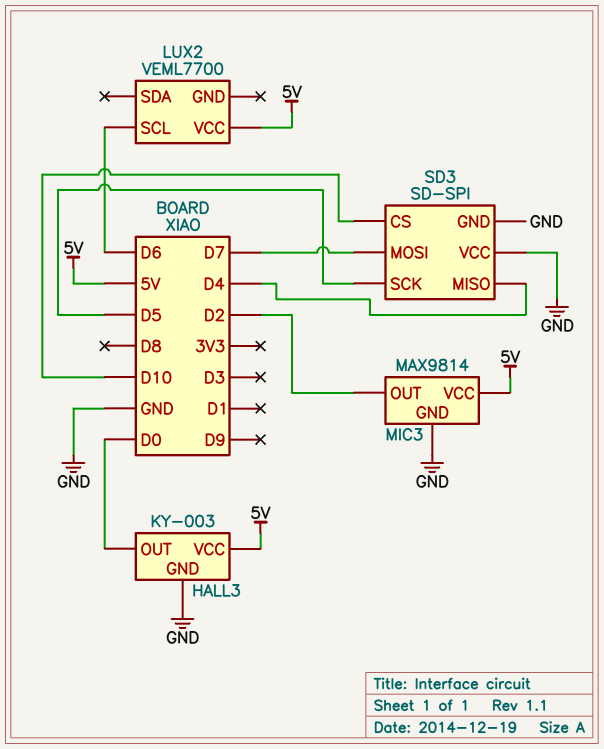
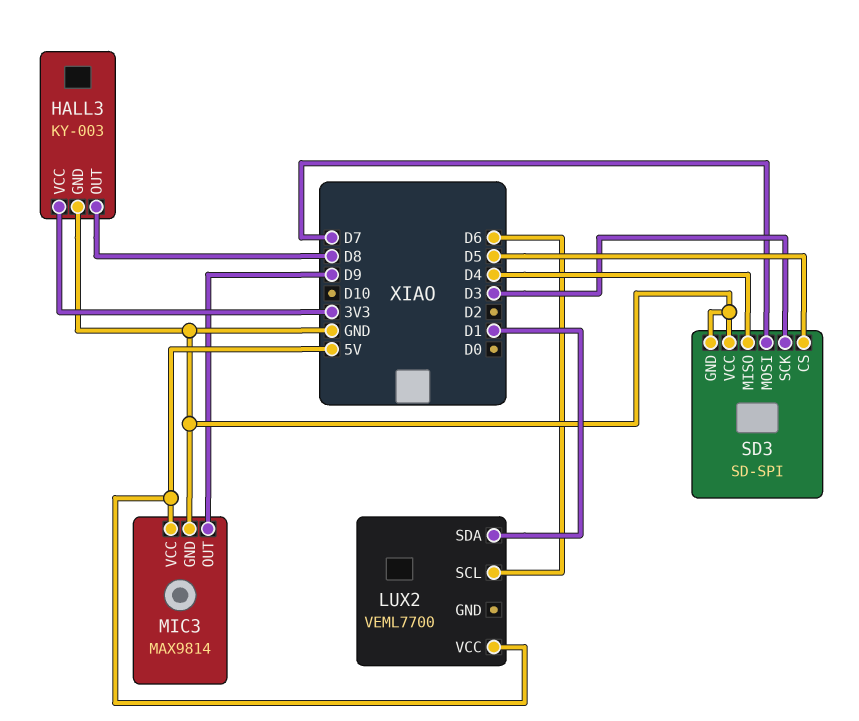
HALL3 pin OUT: D0 -> D8
HALL3 pin VCC: 5V -> 3V3
LUX2 pin SDA: none -> D1
MIC3 pin OUT: D2 -> D9
SD3 pin CS: D10 -> D5
SD3 pin SCK: D5 -> D3

